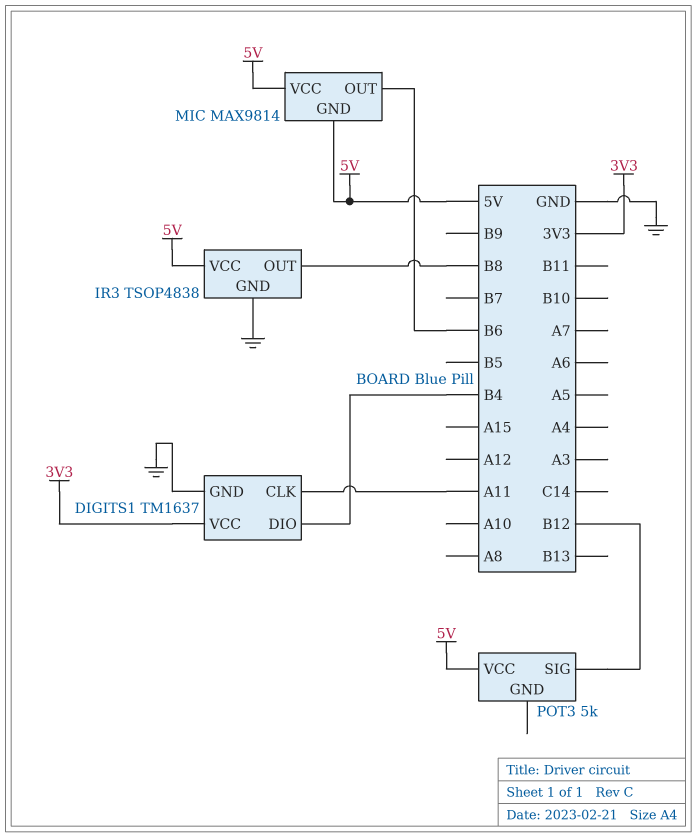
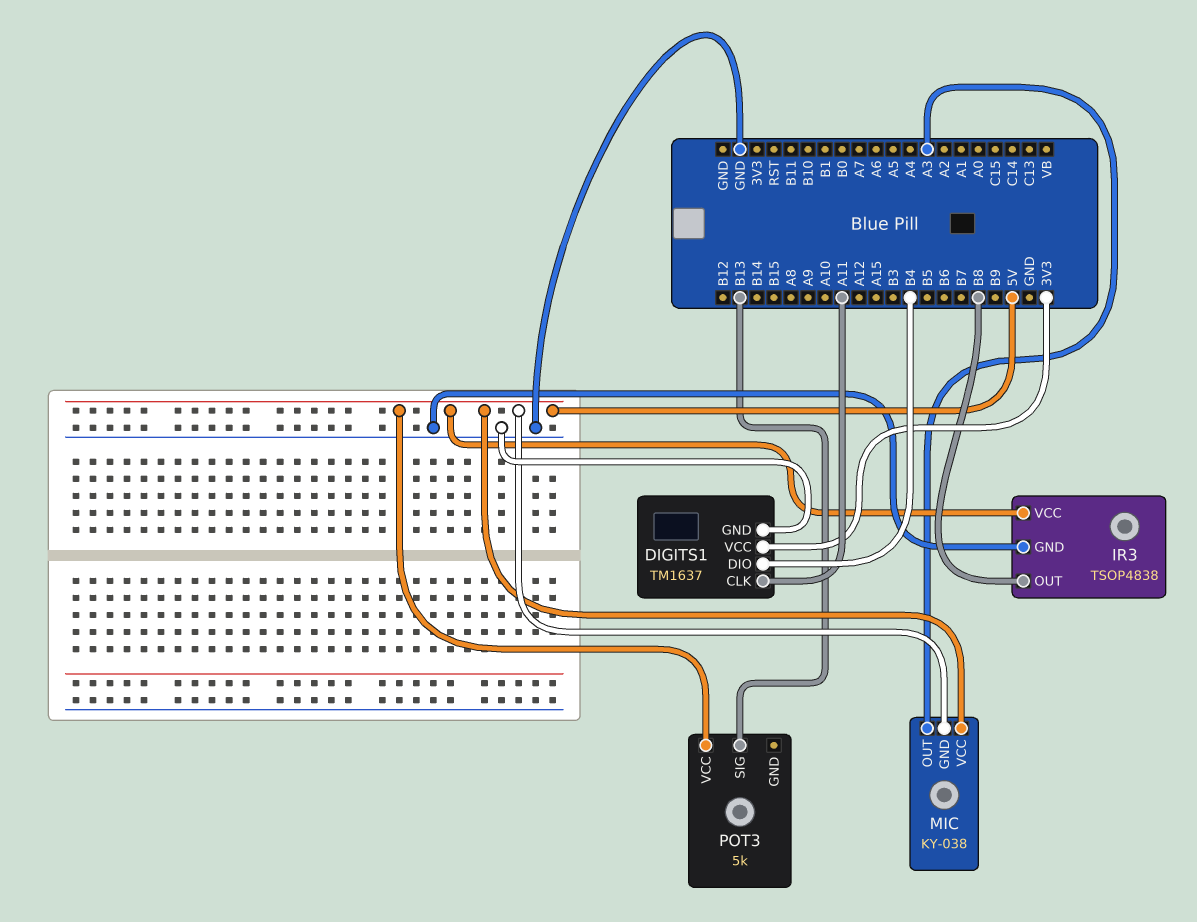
MIC: MAX9814 -> KY-038
MIC pin OUT: B6 -> A3
POT3 pin SIG: B12 -> B13

